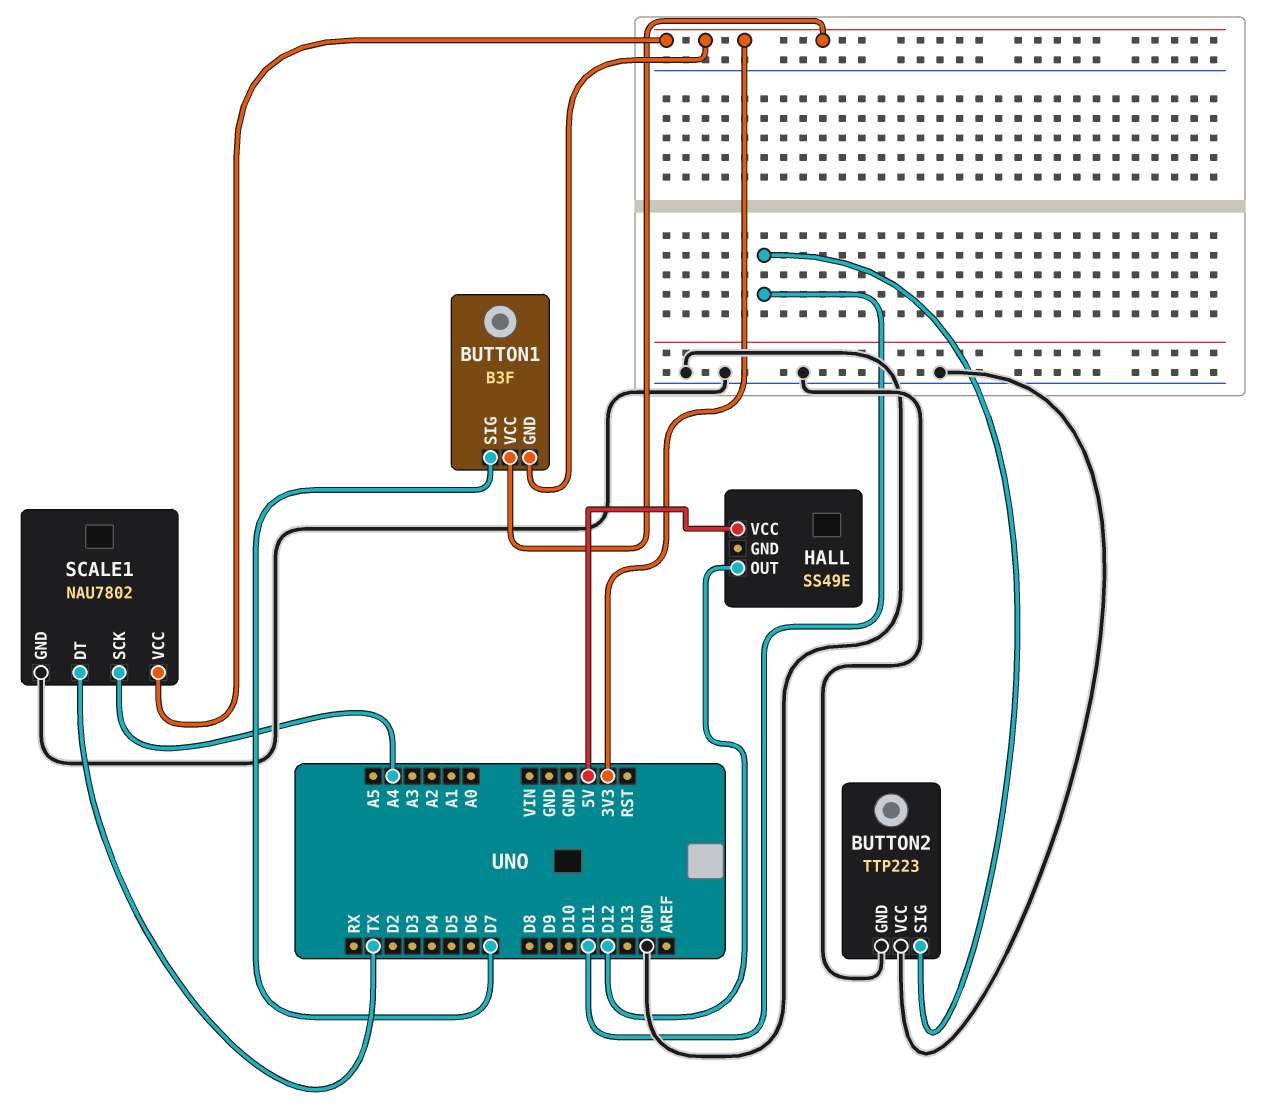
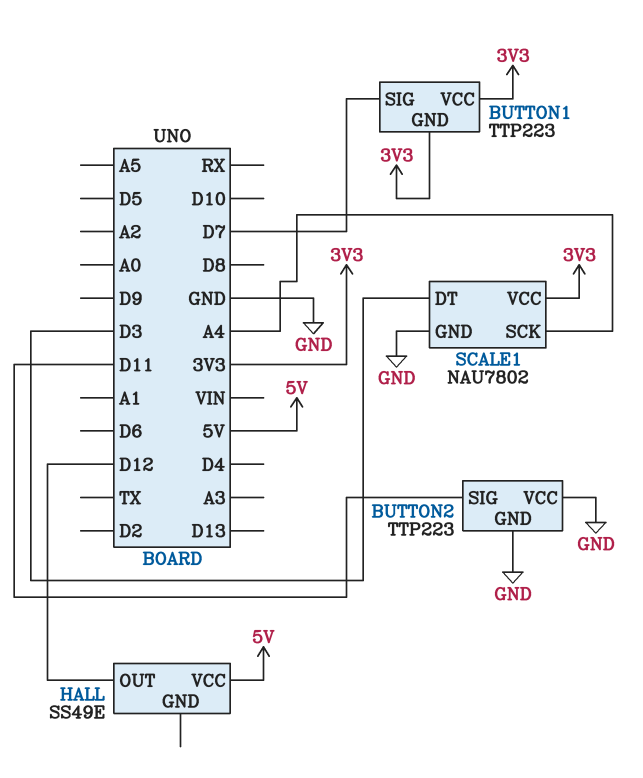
BUTTON1: B3F -> TTP223
SCALE1 pin DT: TX -> D3

